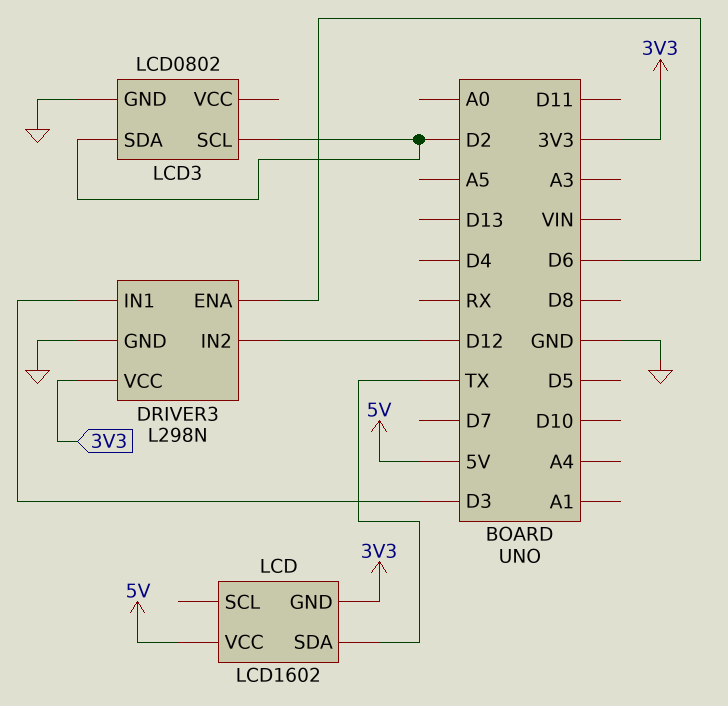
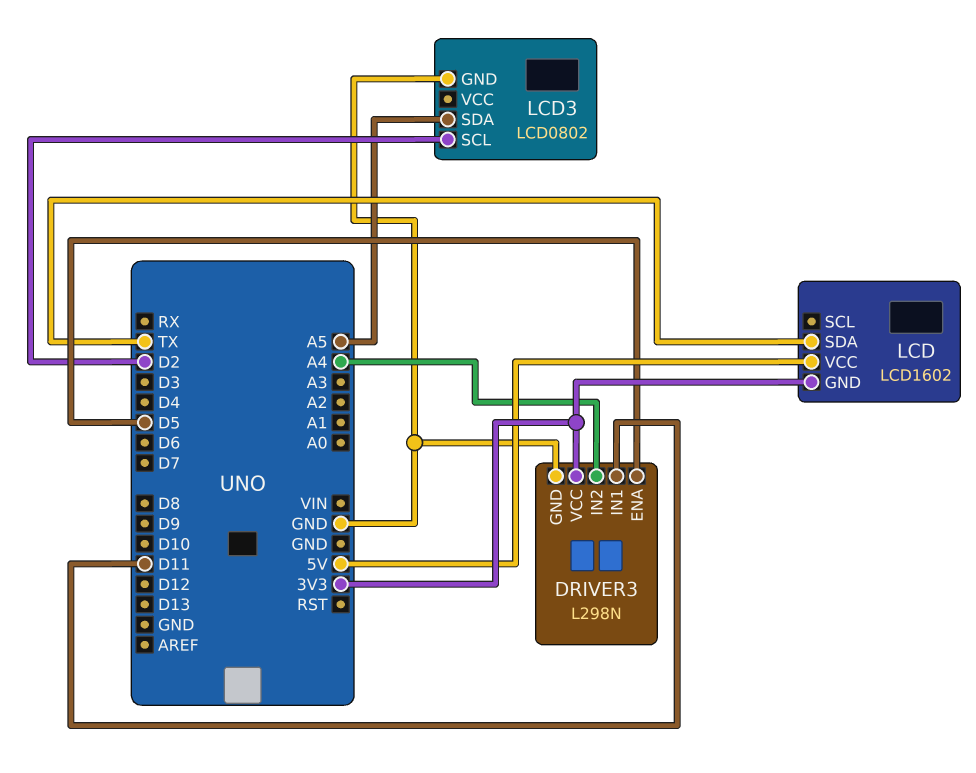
DRIVER3 pin ENA: D6 -> D5
DRIVER3 pin IN1: D3 -> D11
DRIVER3 pin IN2: D12 -> A4
LCD3 pin SDA: D2 -> A5

